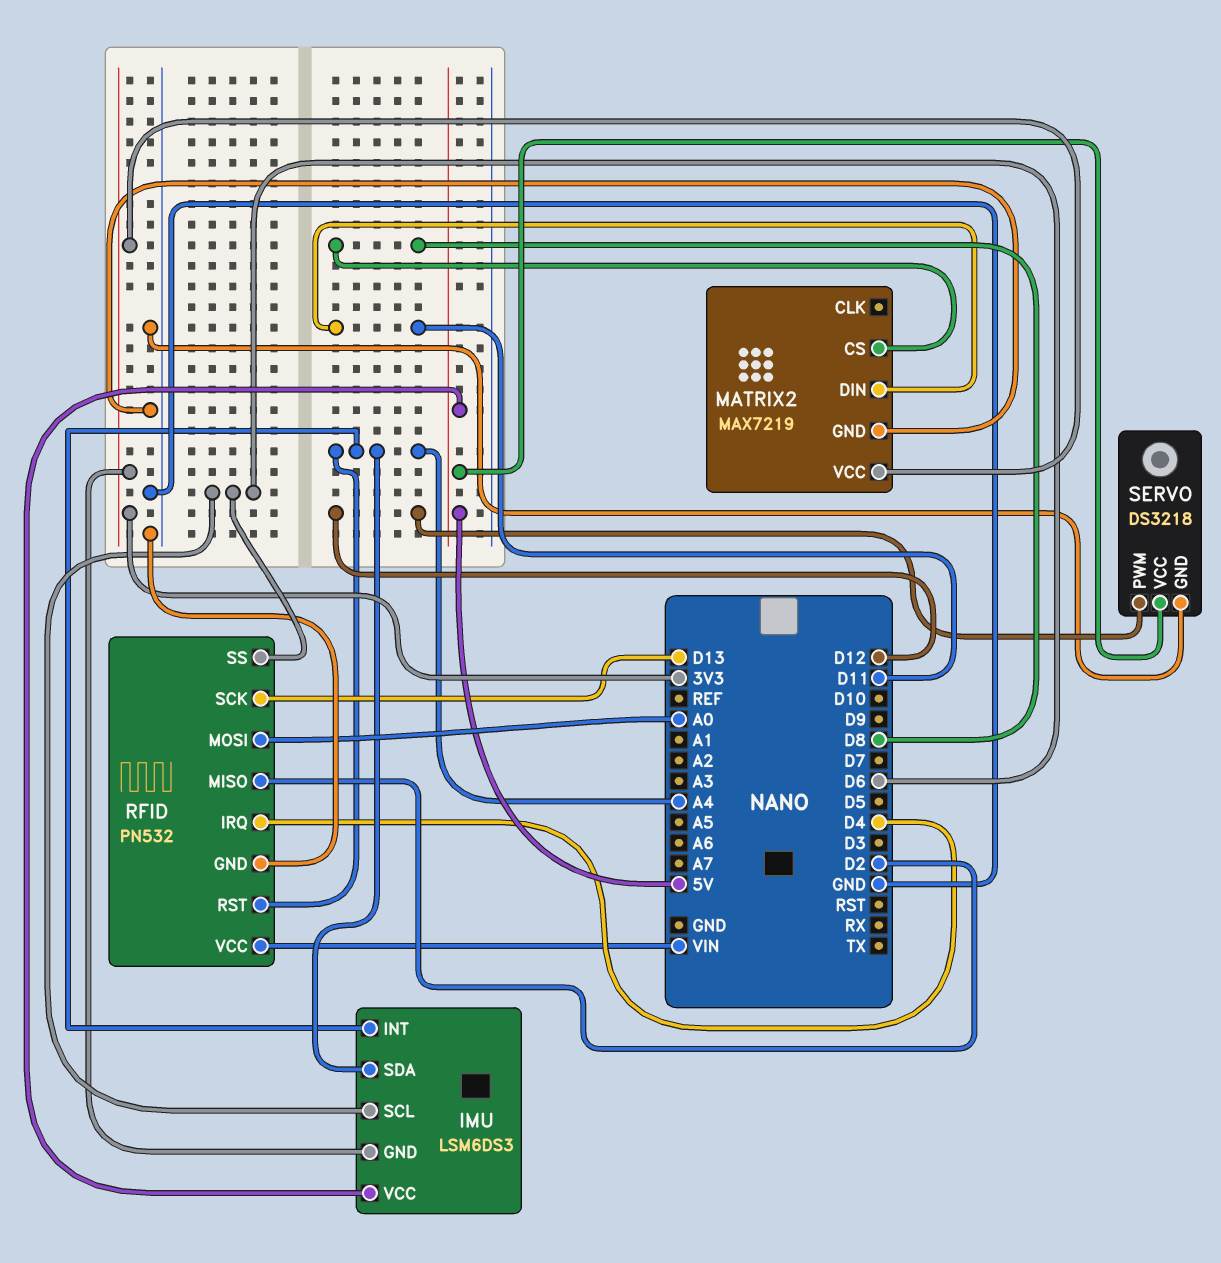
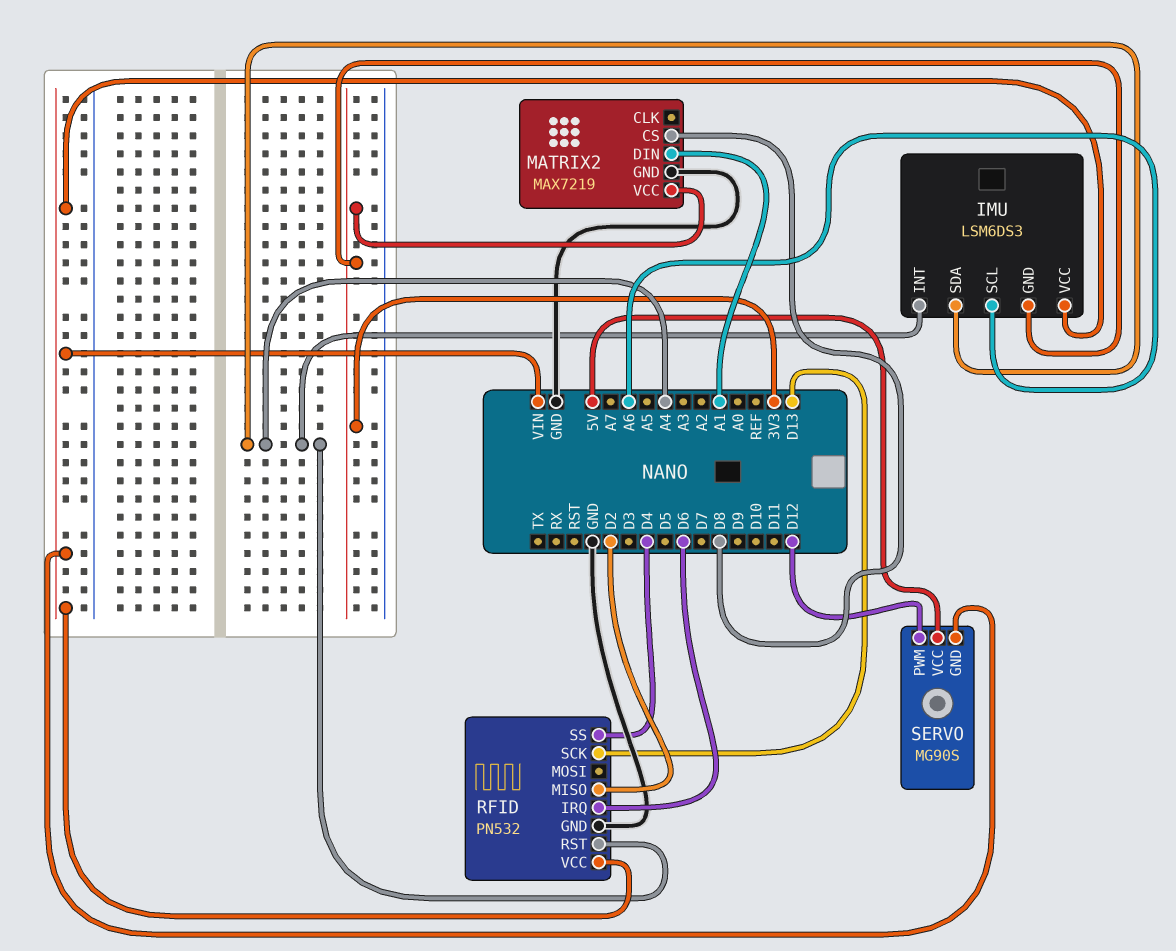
IMU pin SCL: D6 -> A6
IMU pin VCC: 5V -> VIN
MATRIX2 pin DIN: D11 -> A1
RFID pin IRQ: D4 -> D6
RFID pin MOSI: A0 -> none
RFID pin SS: D6 -> D4
SERVO: DS3218 -> MG90S
SERVO pin GND: GND -> VIN

